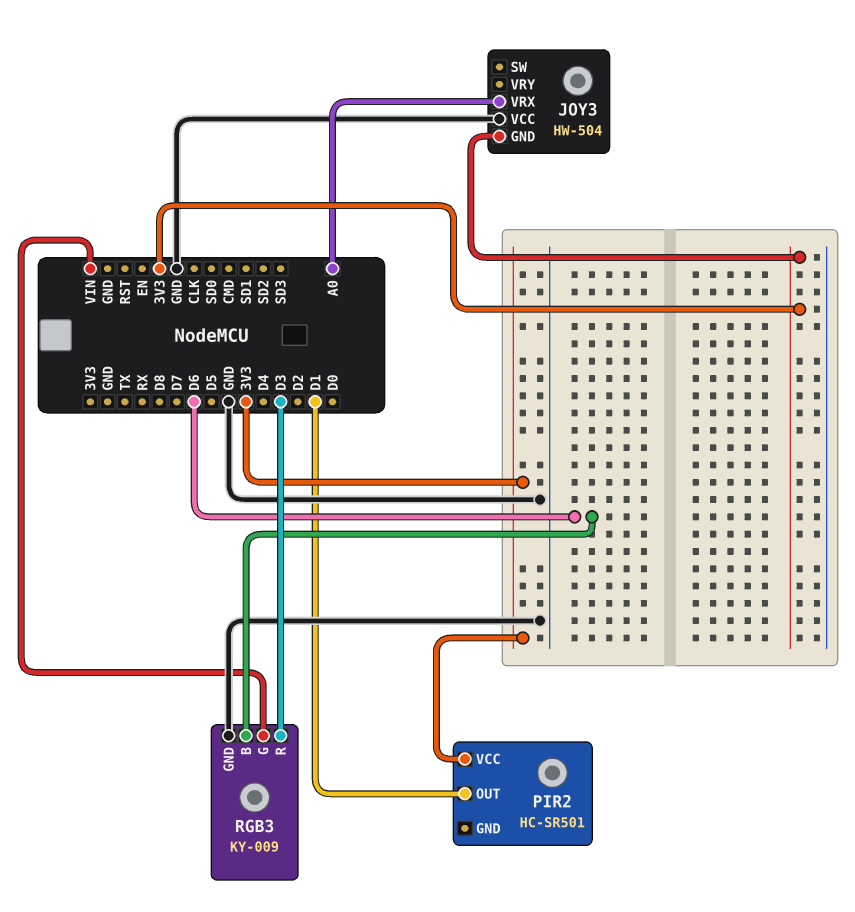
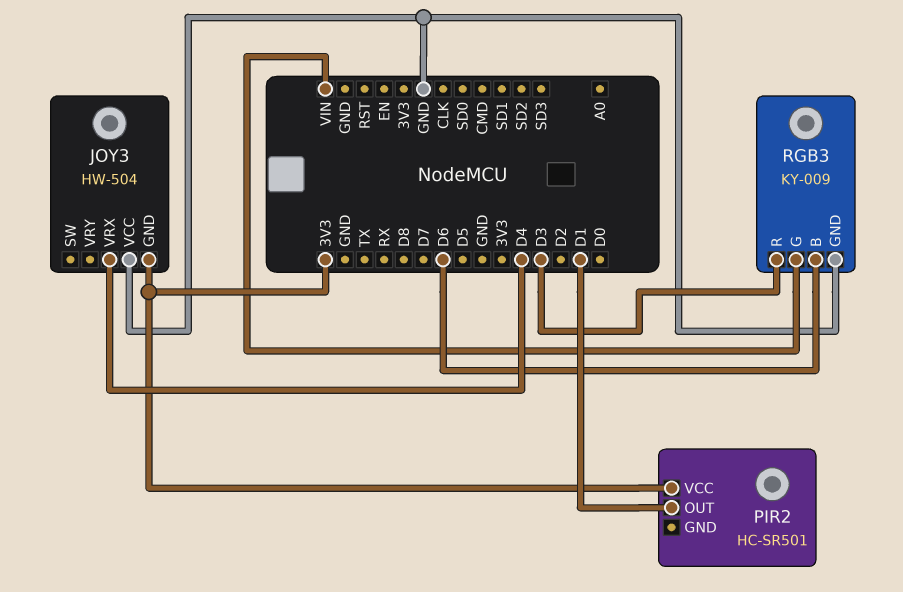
JOY3 pin VRX: A0 -> D4

